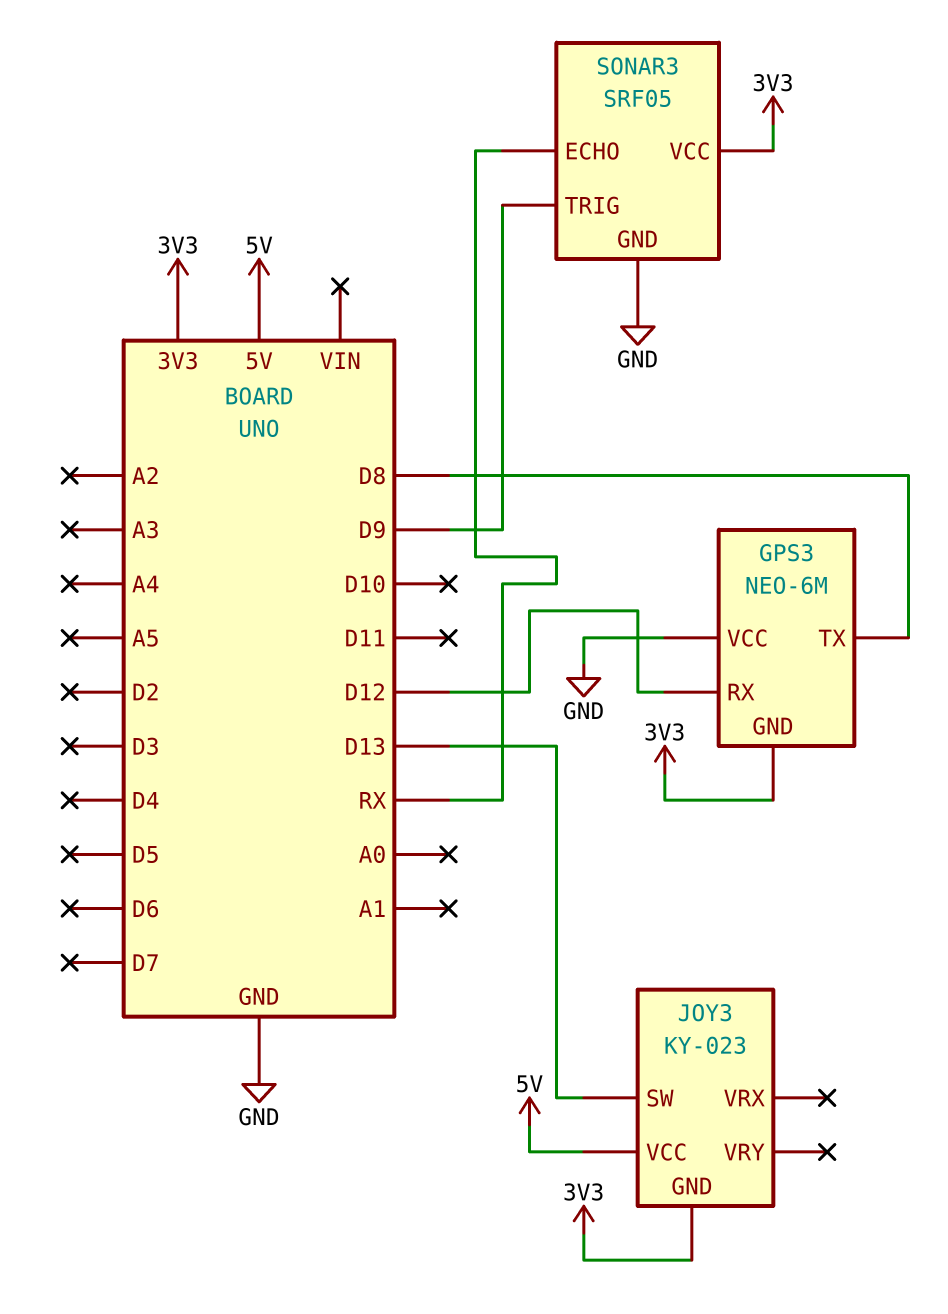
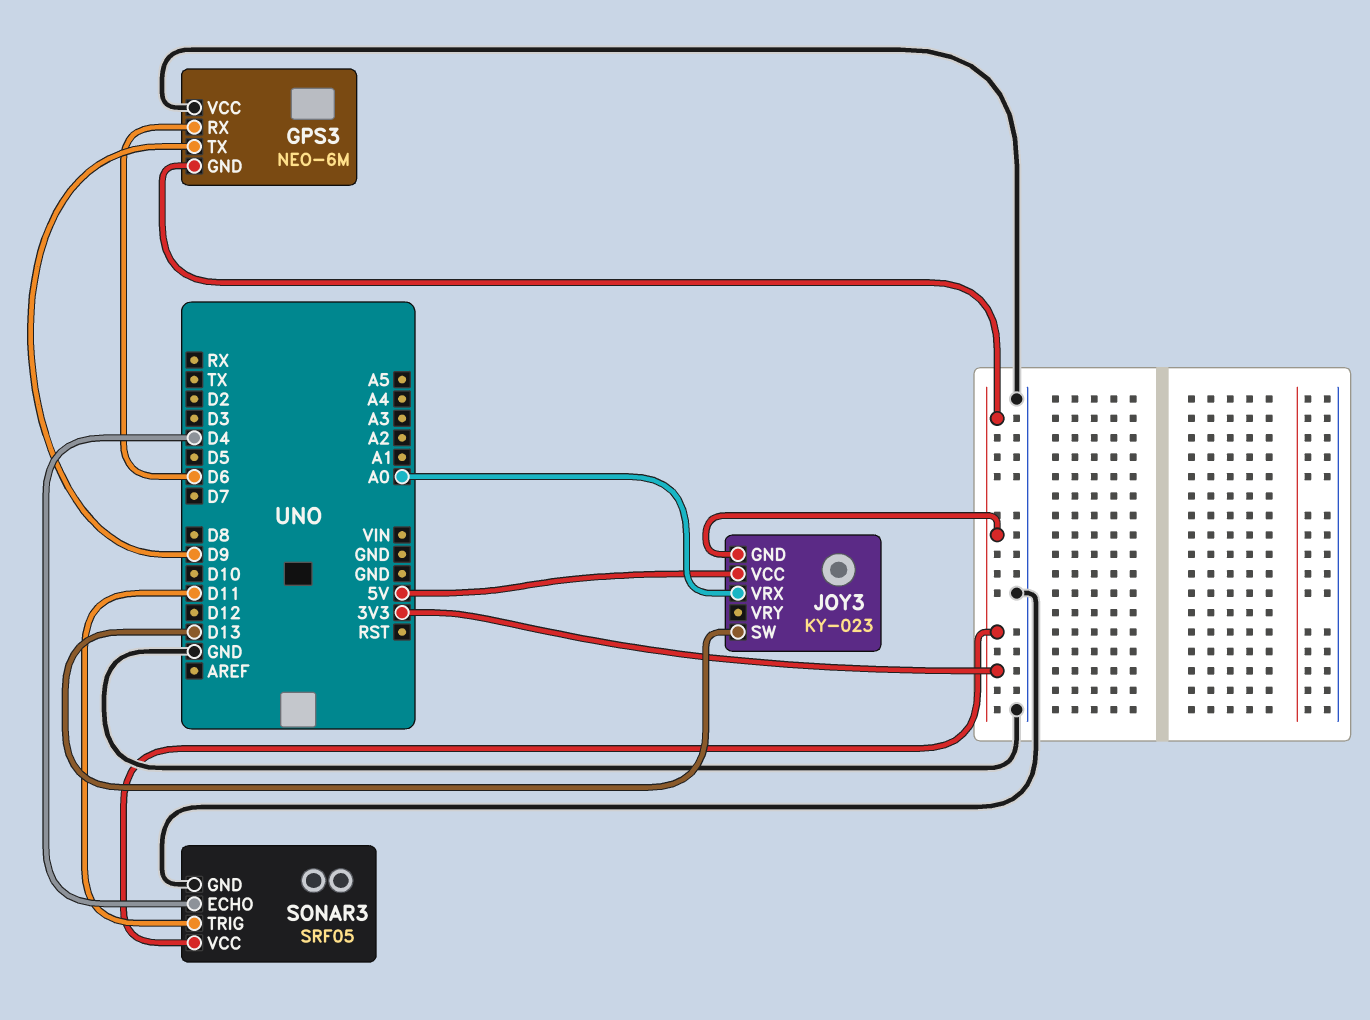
GPS3 pin RX: D12 -> D6
GPS3 pin TX: D8 -> D9
JOY3 pin VRX: none -> A0
SONAR3 pin ECHO: RX -> D4
SONAR3 pin TRIG: D9 -> D11

